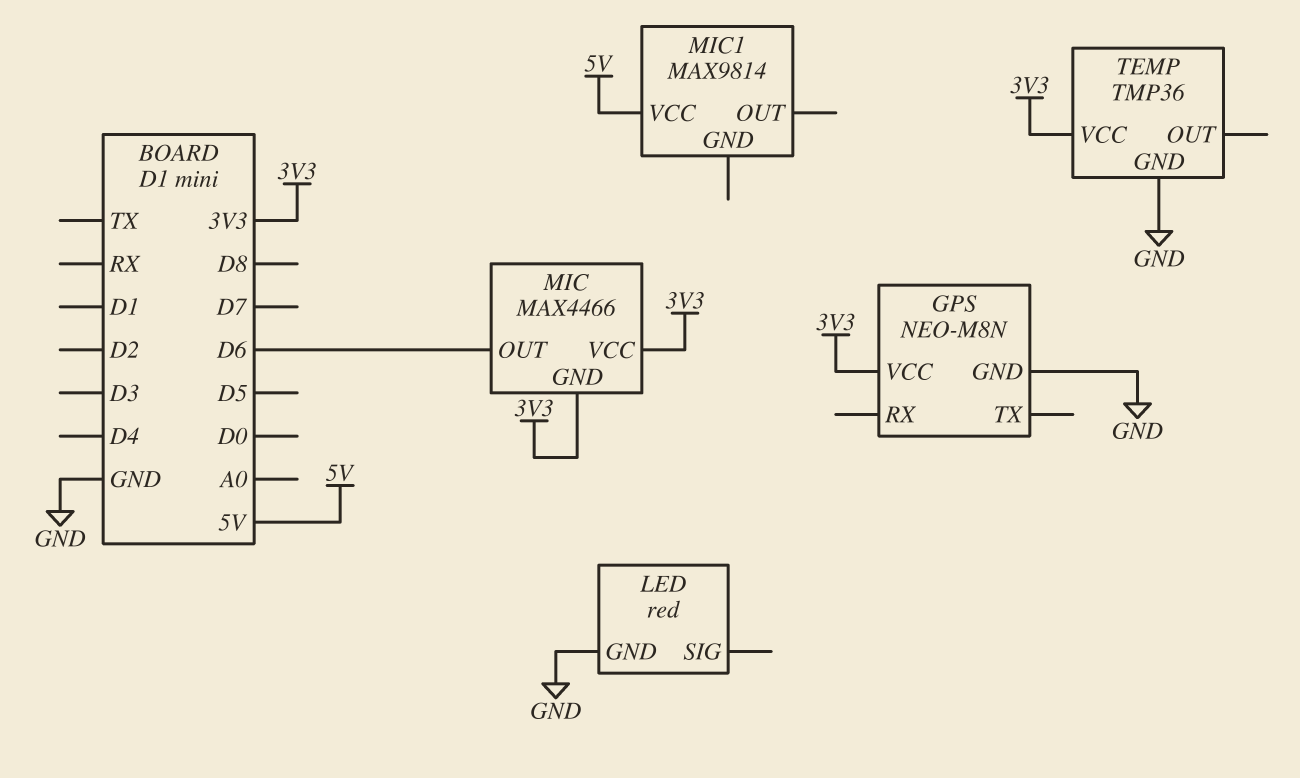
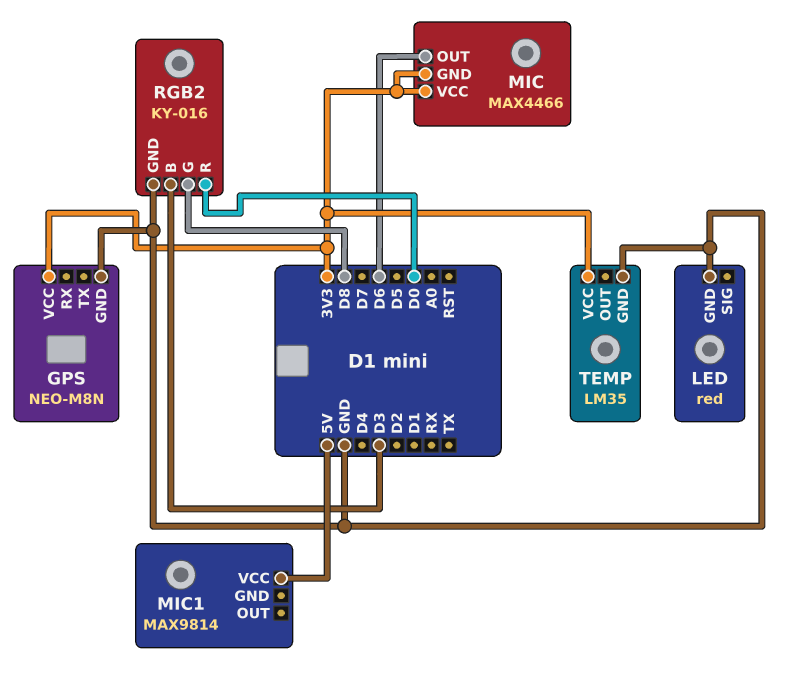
RGB2: none -> KY-016
RGB2 pin B: none -> D3
RGB2 pin G: none -> D8
RGB2 pin GND: none -> GND
RGB2 pin R: none -> D0
TEMP: TMP36 -> LM35

